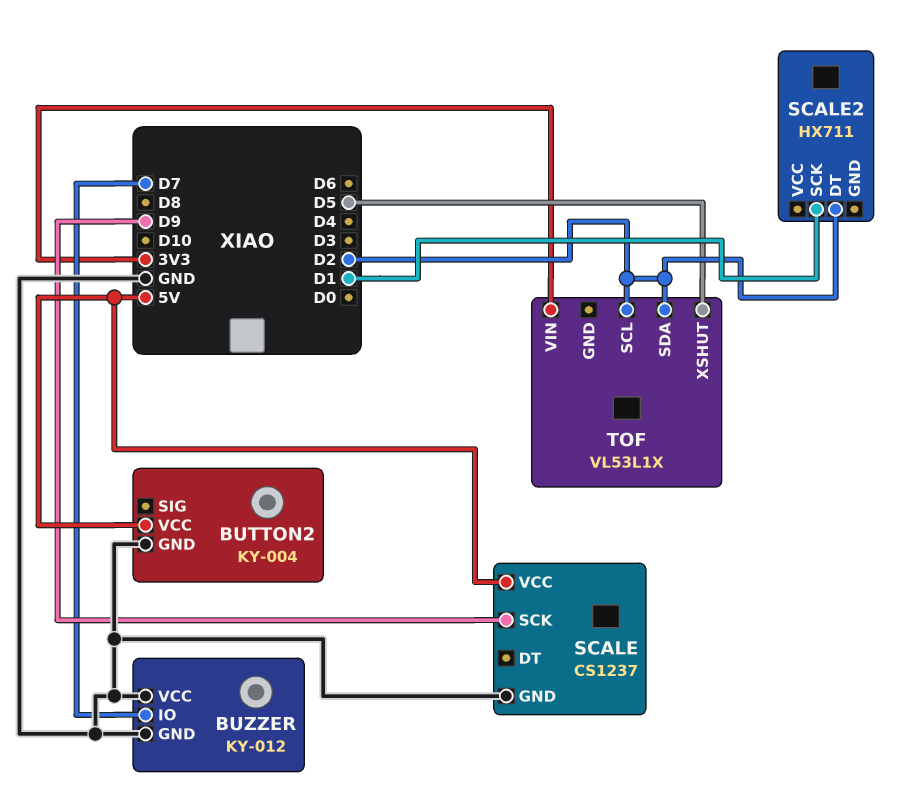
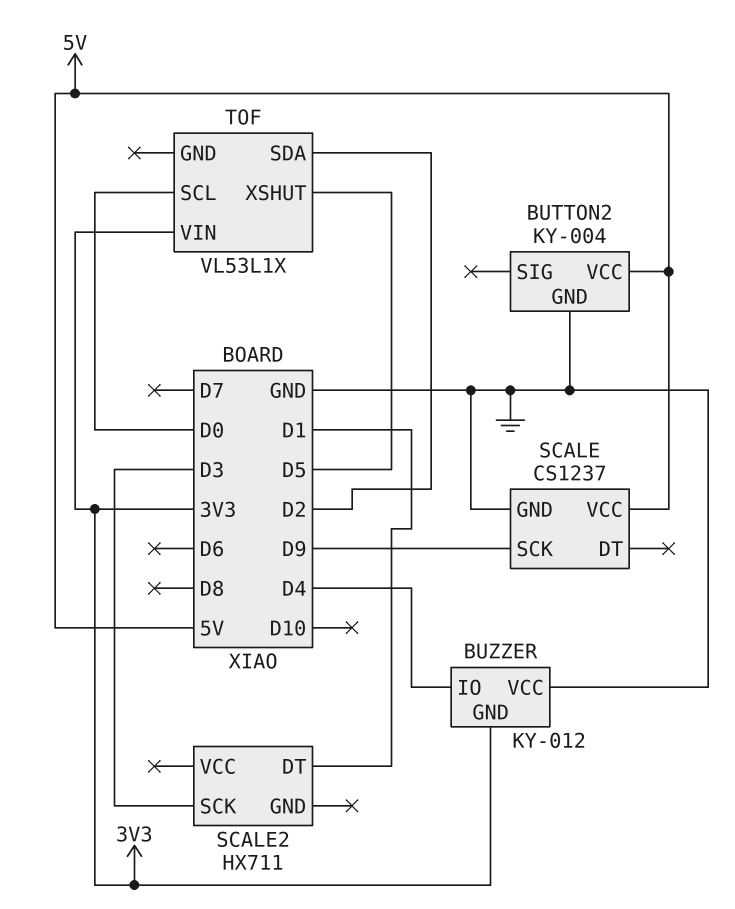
BUZZER pin GND: GND -> 3V3
BUZZER pin IO: D7 -> D4
SCALE2 pin DT: D2 -> D1
SCALE2 pin SCK: D1 -> D3
TOF pin SCL: D2 -> D0

